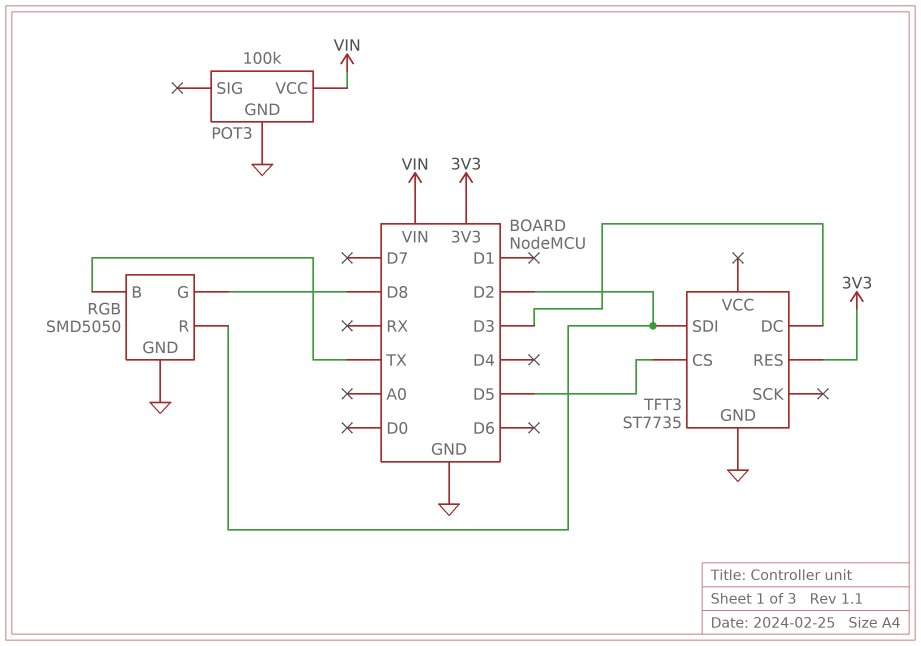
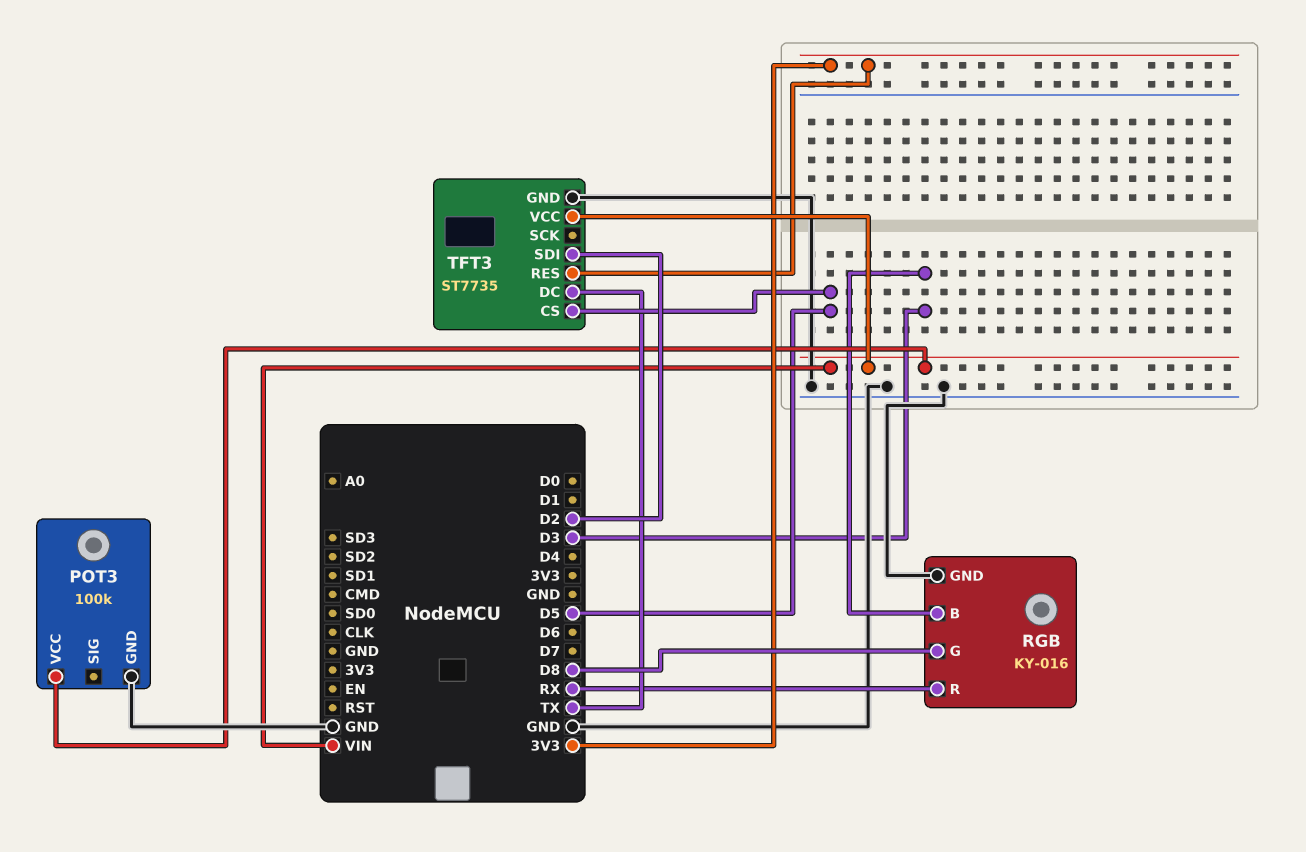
RGB: SMD5050 -> KY-016
RGB pin B: TX -> D3
RGB pin R: D2 -> RX
TFT3 pin DC: D3 -> TX
TFT3 pin VCC: none -> VIN

